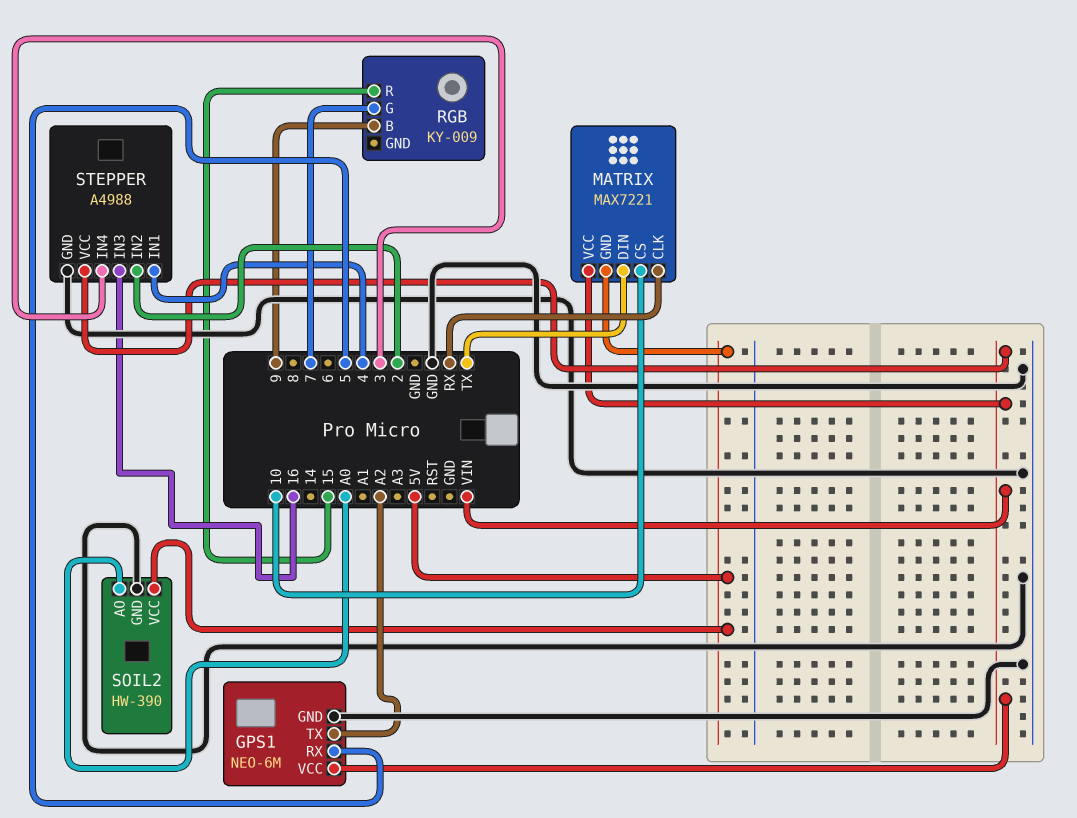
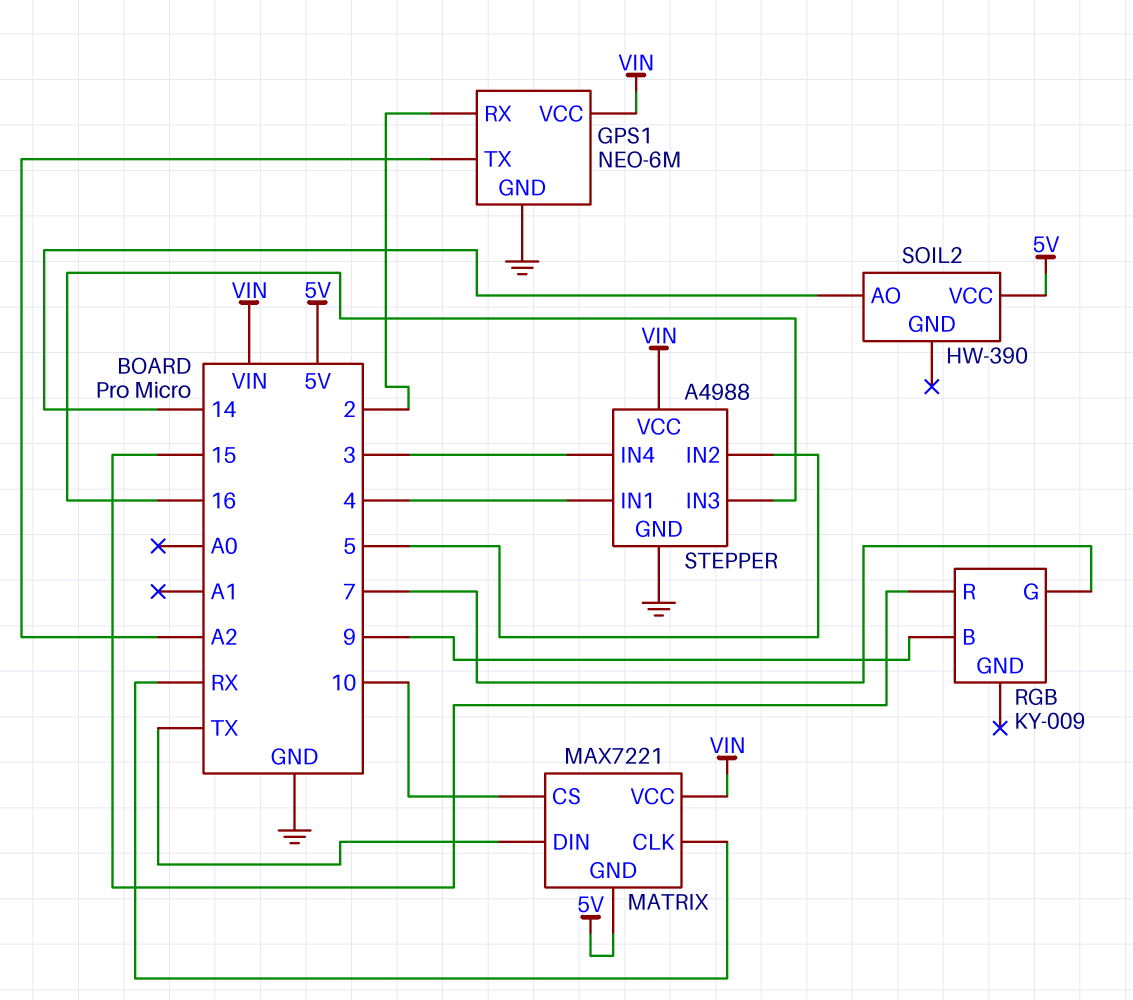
GPS1 pin RX: 5 -> 2
SOIL2 pin AO: A0 -> 14
SOIL2 pin GND: GND -> none
STEPPER pin IN2: 2 -> 5

